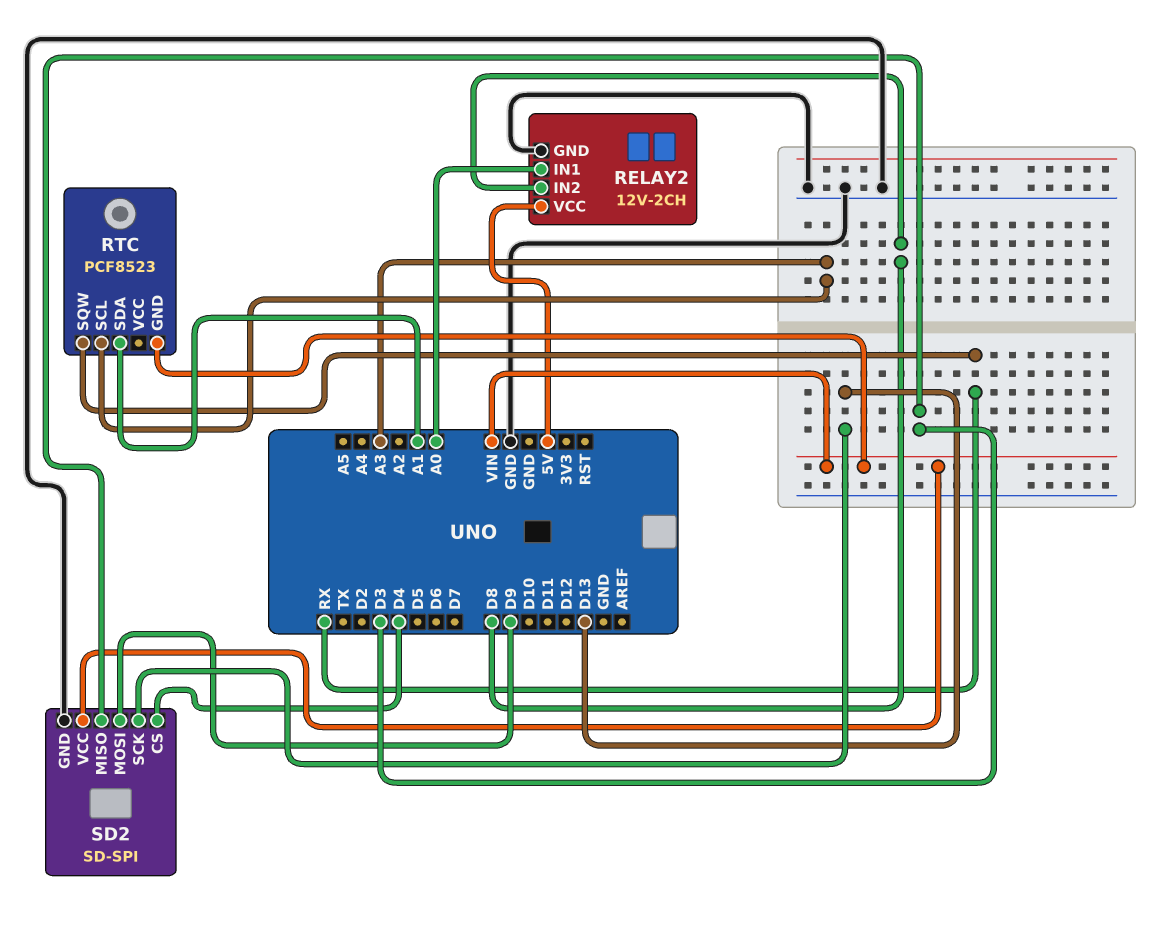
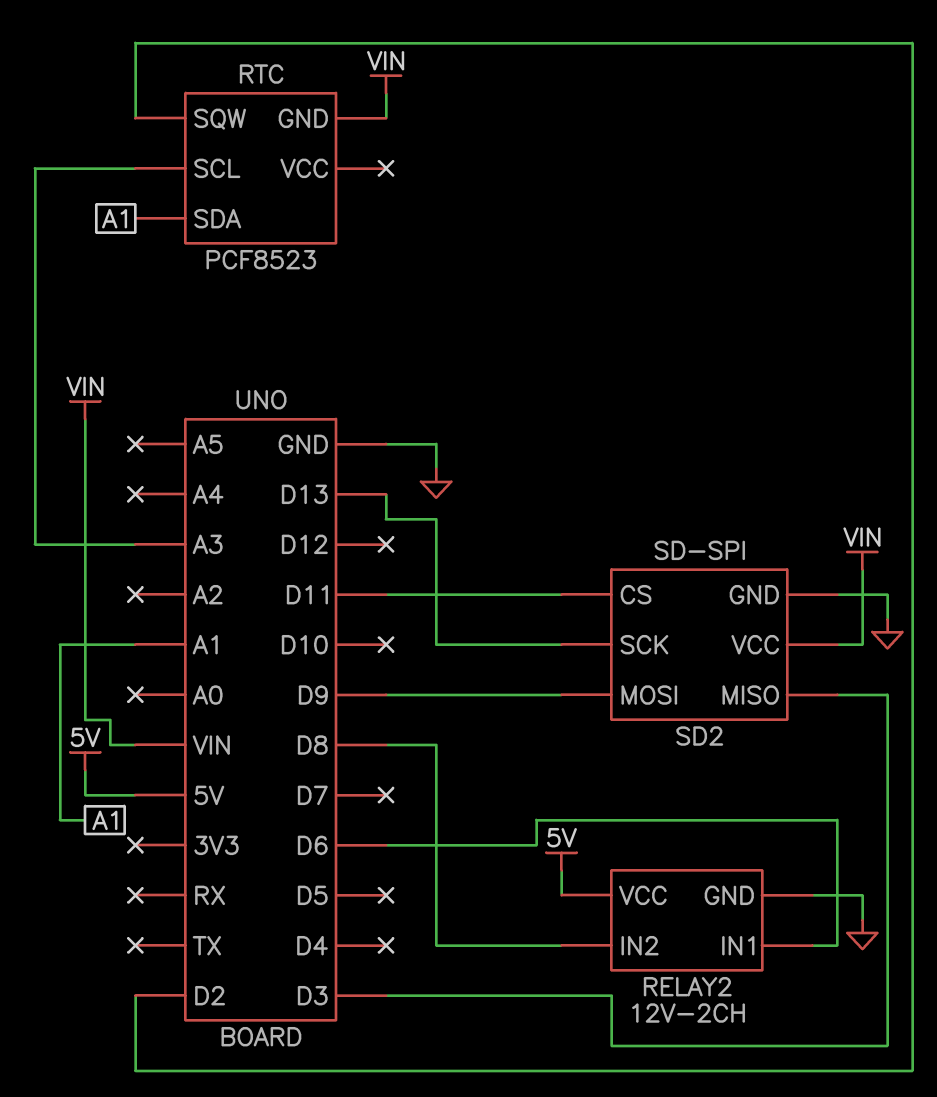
RELAY2 pin IN1: A0 -> D6
RTC pin SQW: RX -> D2
SD2 pin CS: D4 -> D11

